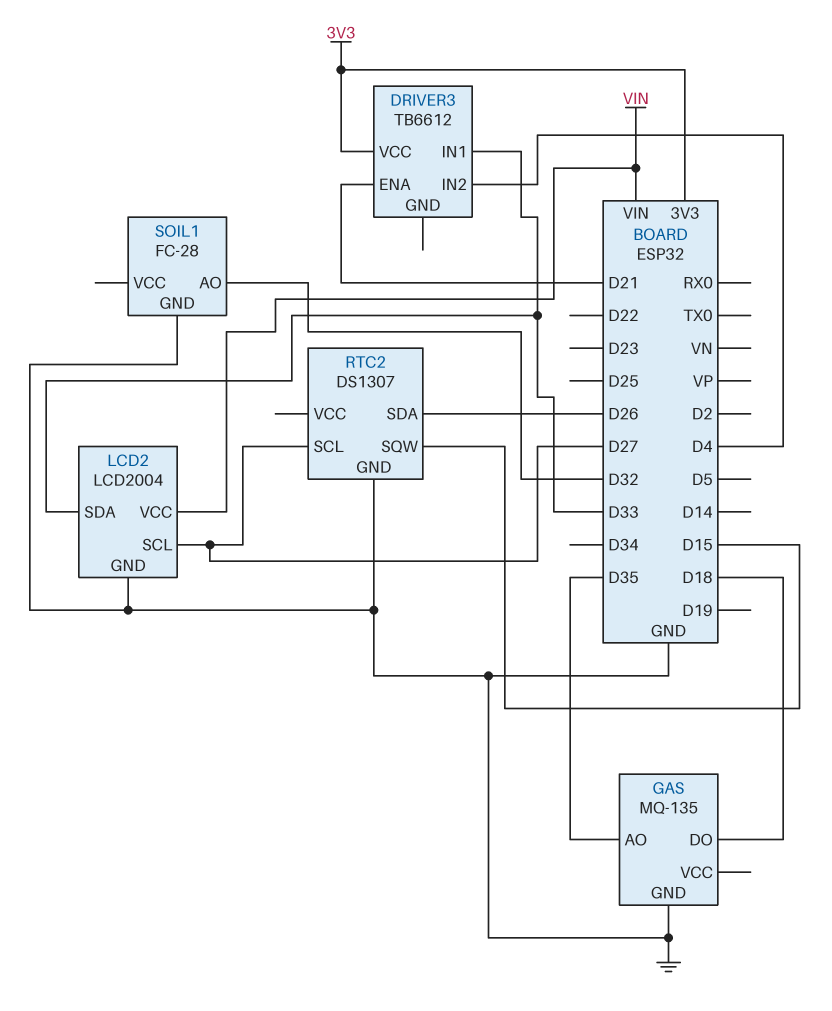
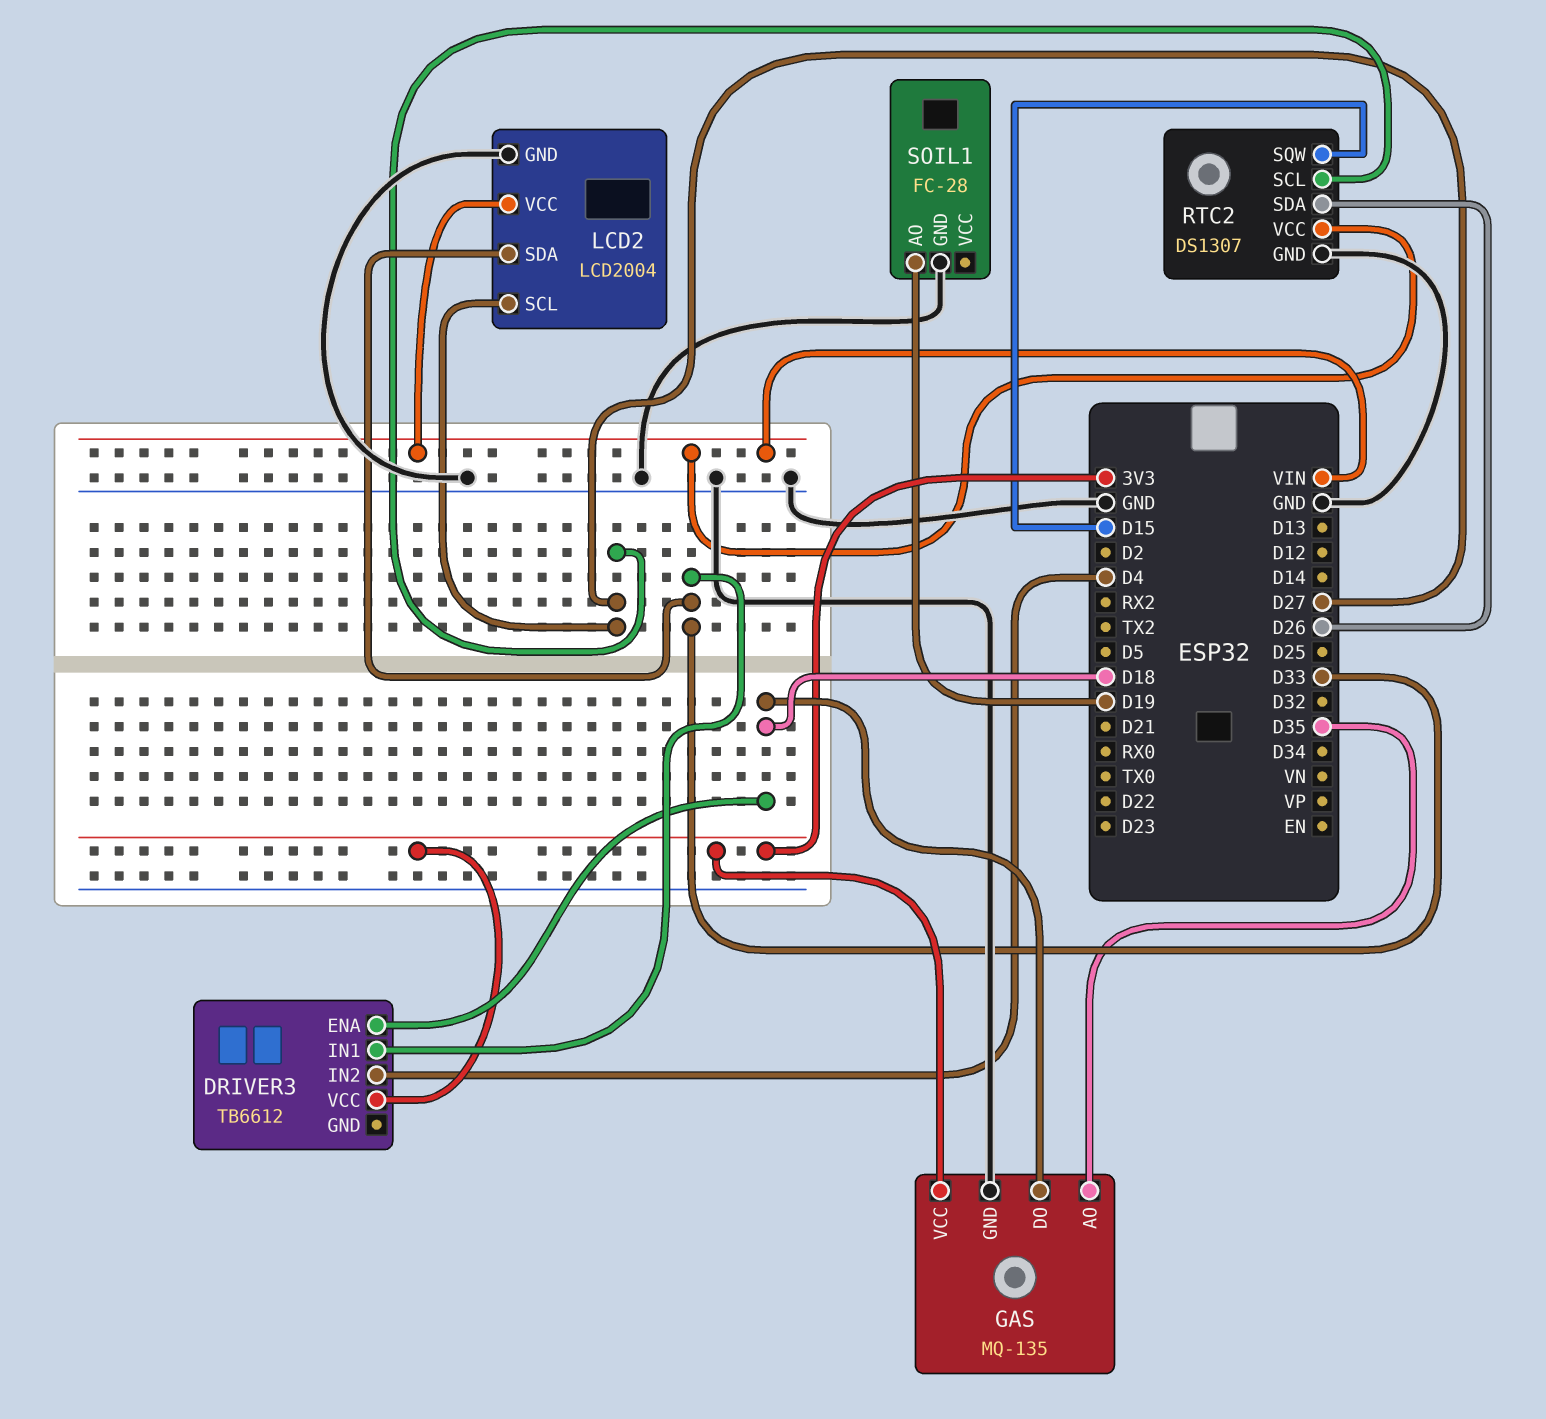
DRIVER3 pin ENA: D21 -> D18
GAS pin VCC: none -> 3V3
RTC2 pin VCC: none -> VIN
SOIL1 pin AO: D32 -> D19

